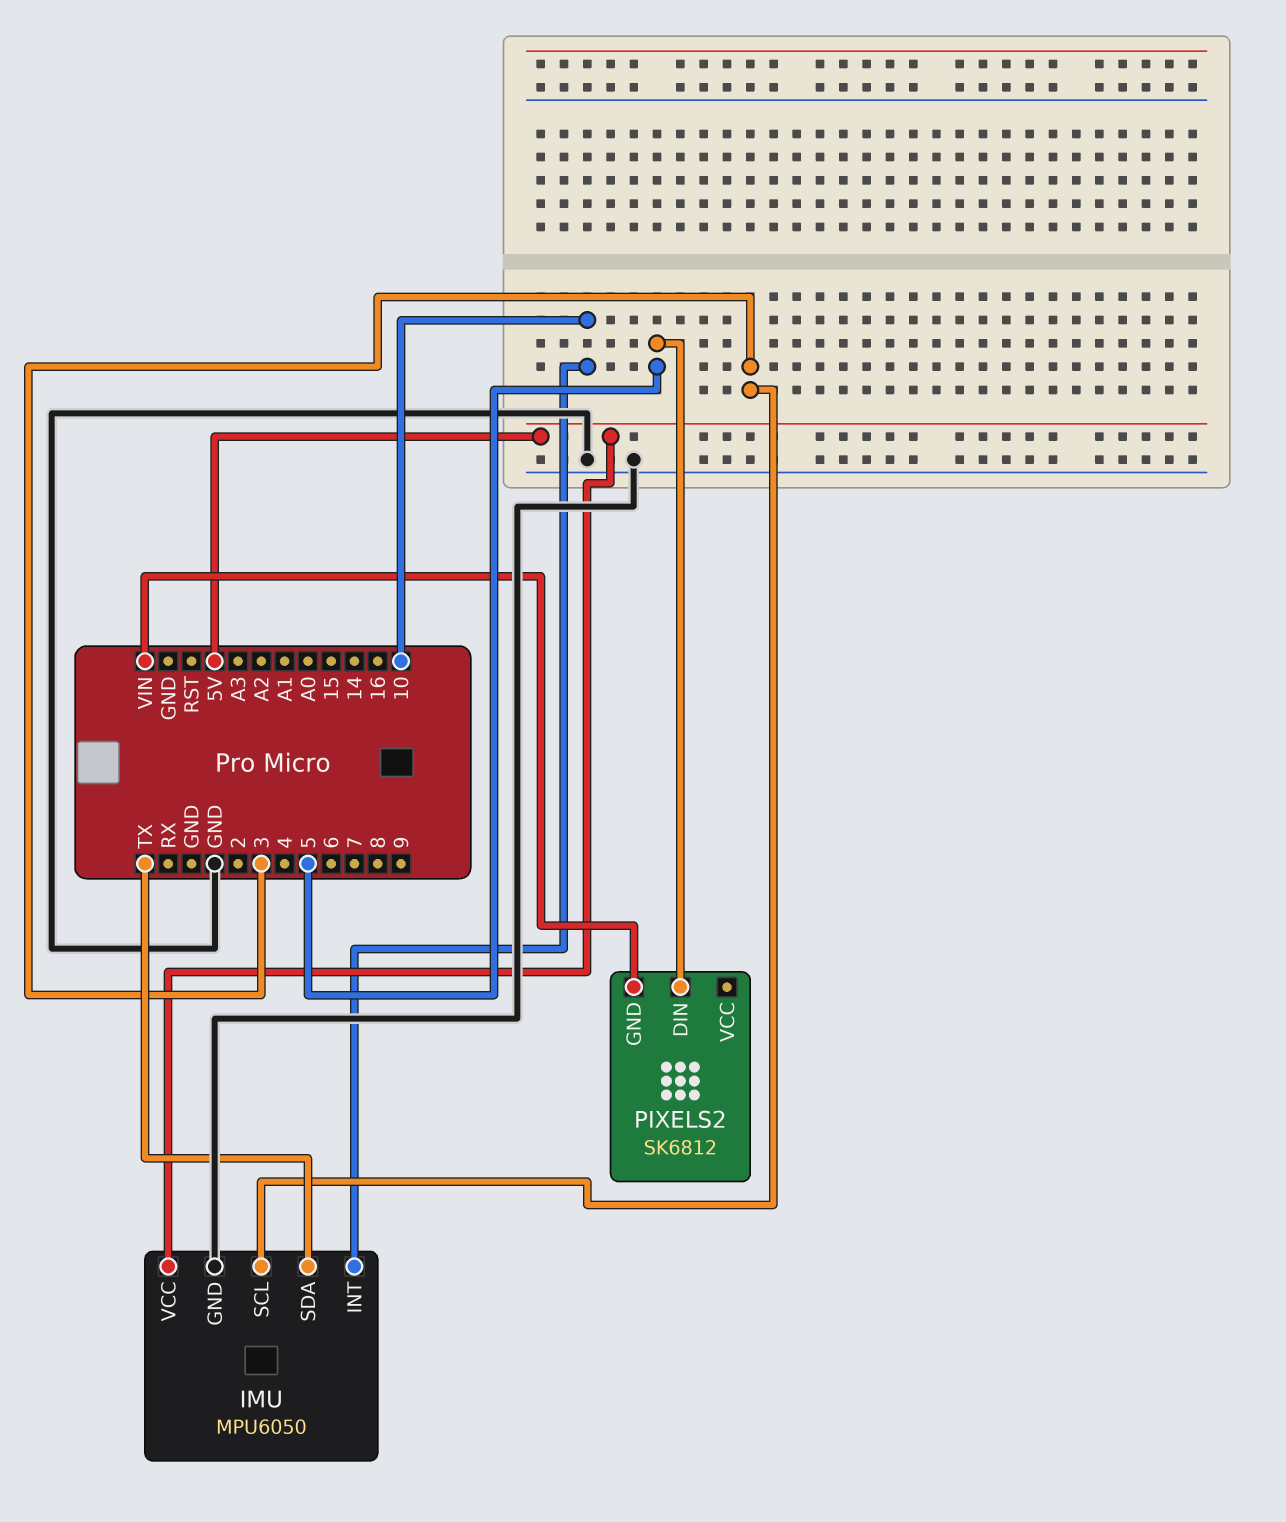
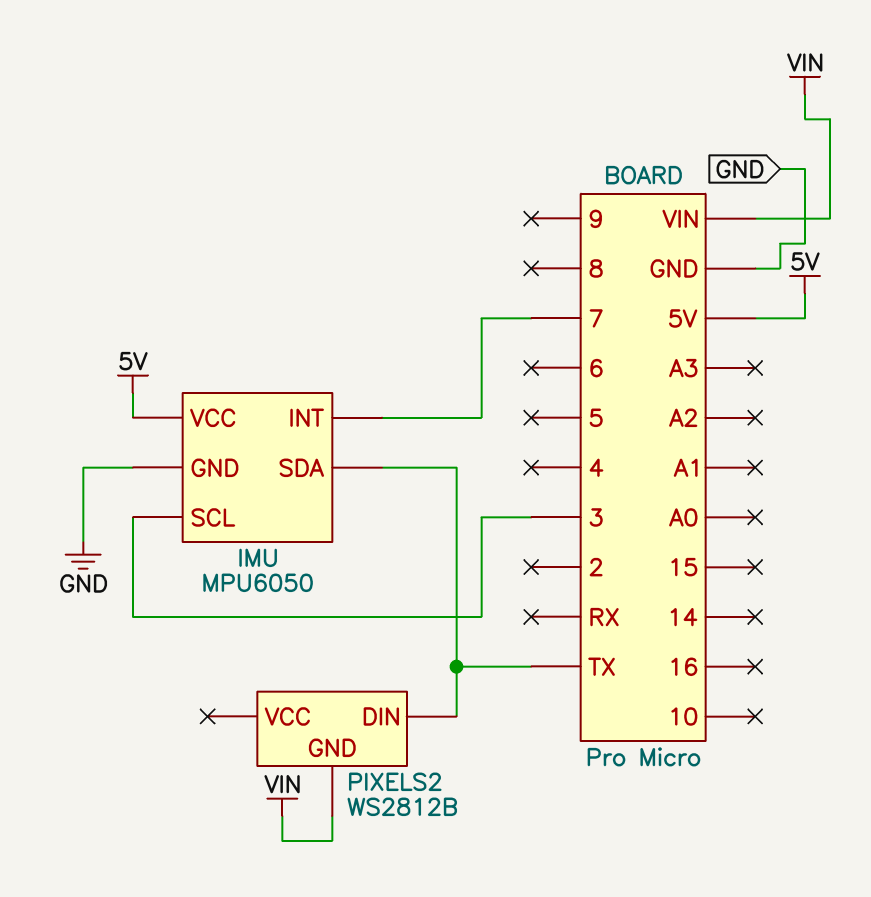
IMU pin INT: 10 -> 7
PIXELS2: SK6812 -> WS2812B
PIXELS2 pin DIN: 5 -> TX

